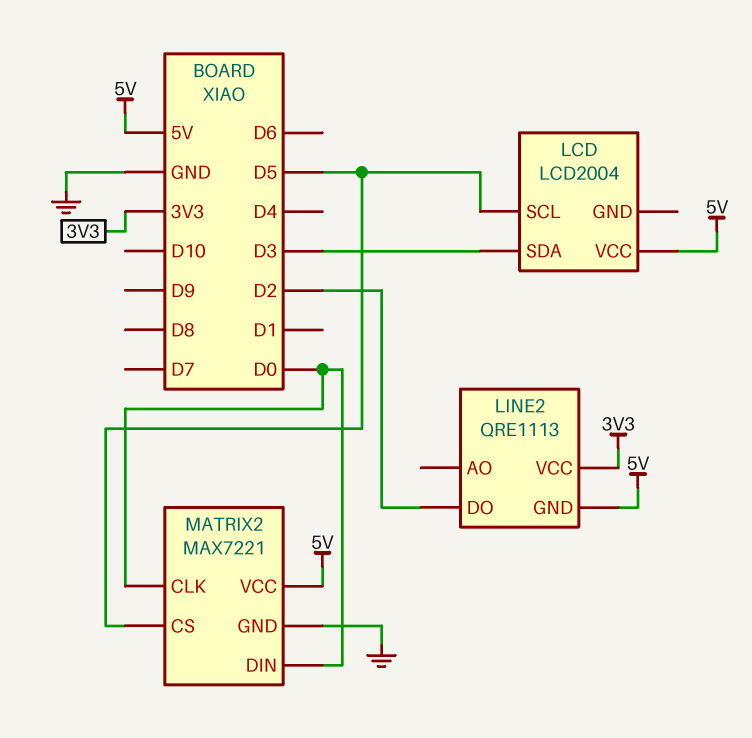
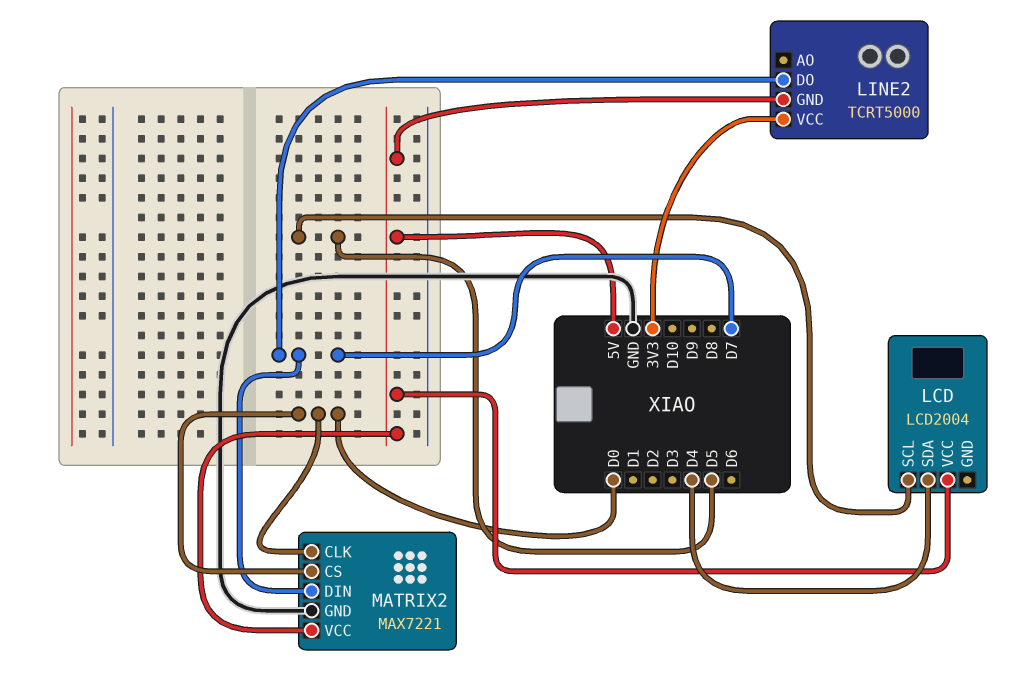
LCD pin SDA: D3 -> D4
LINE2: QRE1113 -> TCRT5000
LINE2 pin DO: D2 -> D7
MATRIX2 pin CS: D5 -> D0
MATRIX2 pin DIN: D0 -> D7

